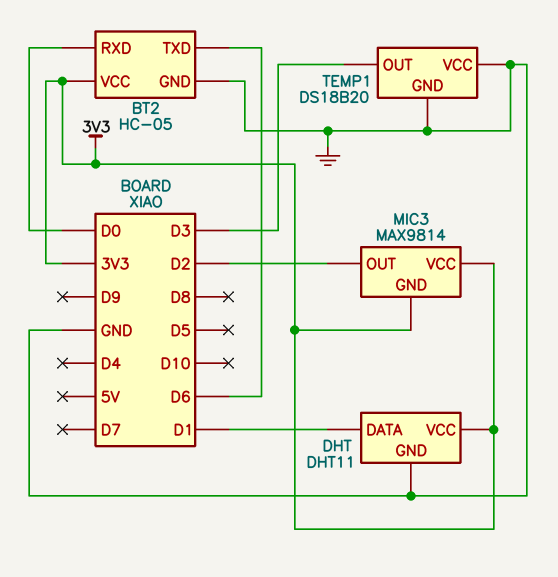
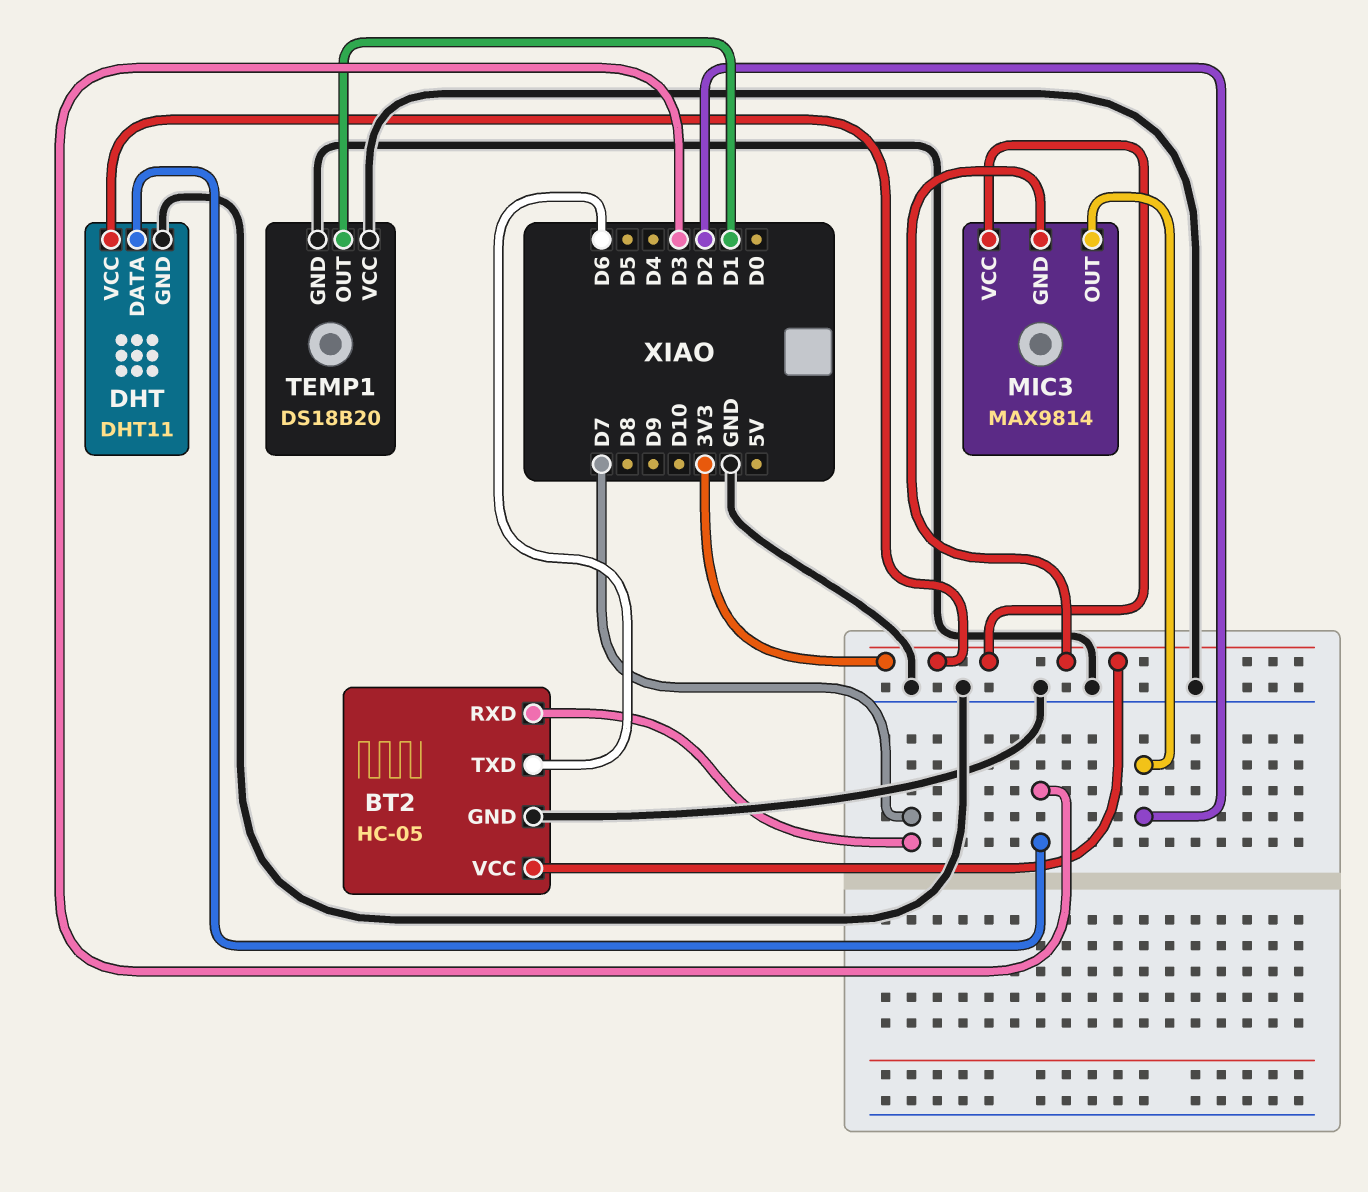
BT2 pin RXD: D0 -> D7
DHT pin DATA: D1 -> D3
TEMP1 pin OUT: D3 -> D1

